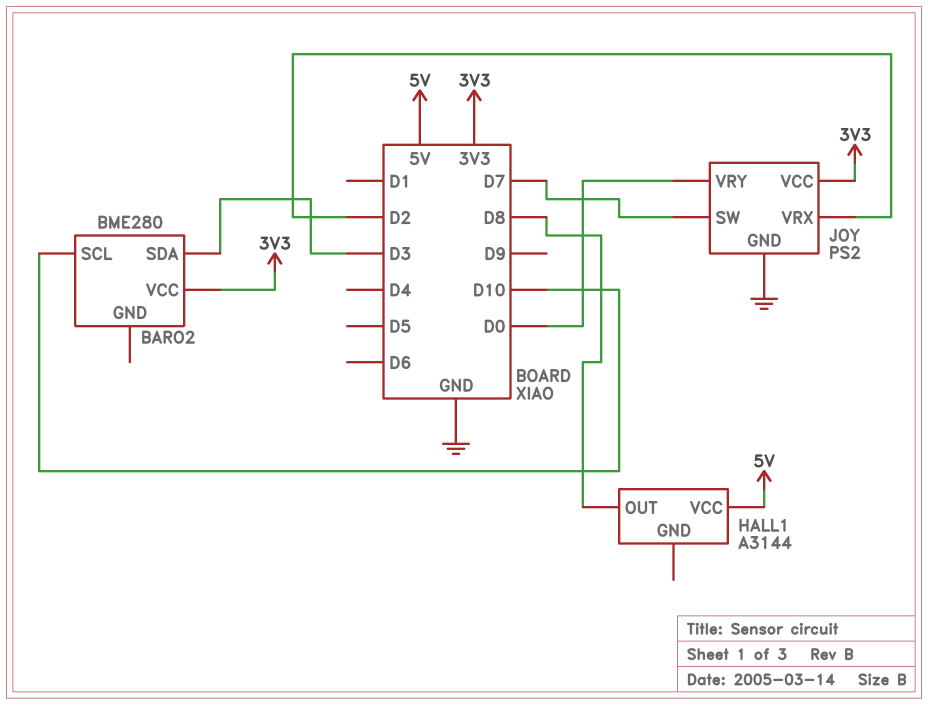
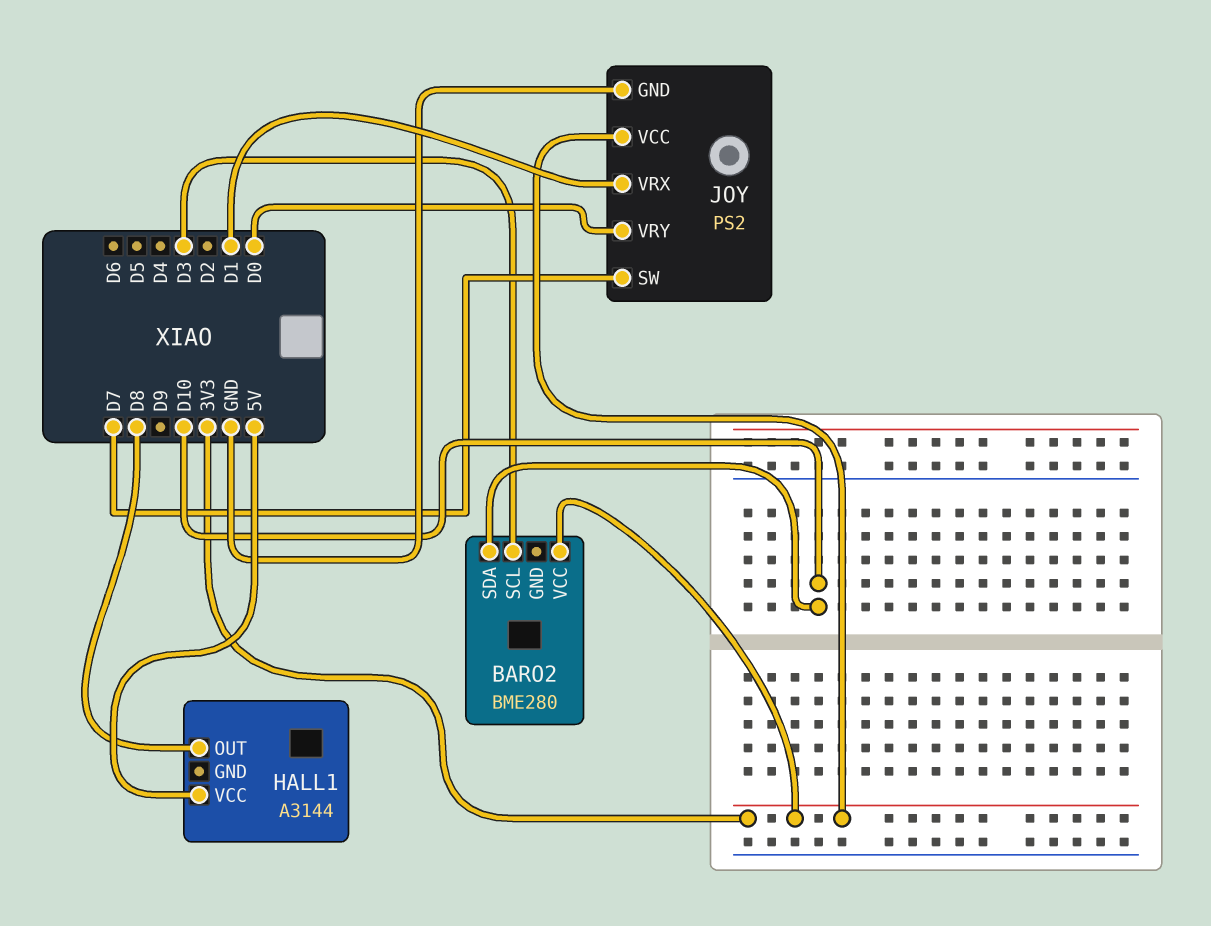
BARO2 pin SCL: D10 -> D3
BARO2 pin SDA: D3 -> D10
JOY pin VRX: D2 -> D1

